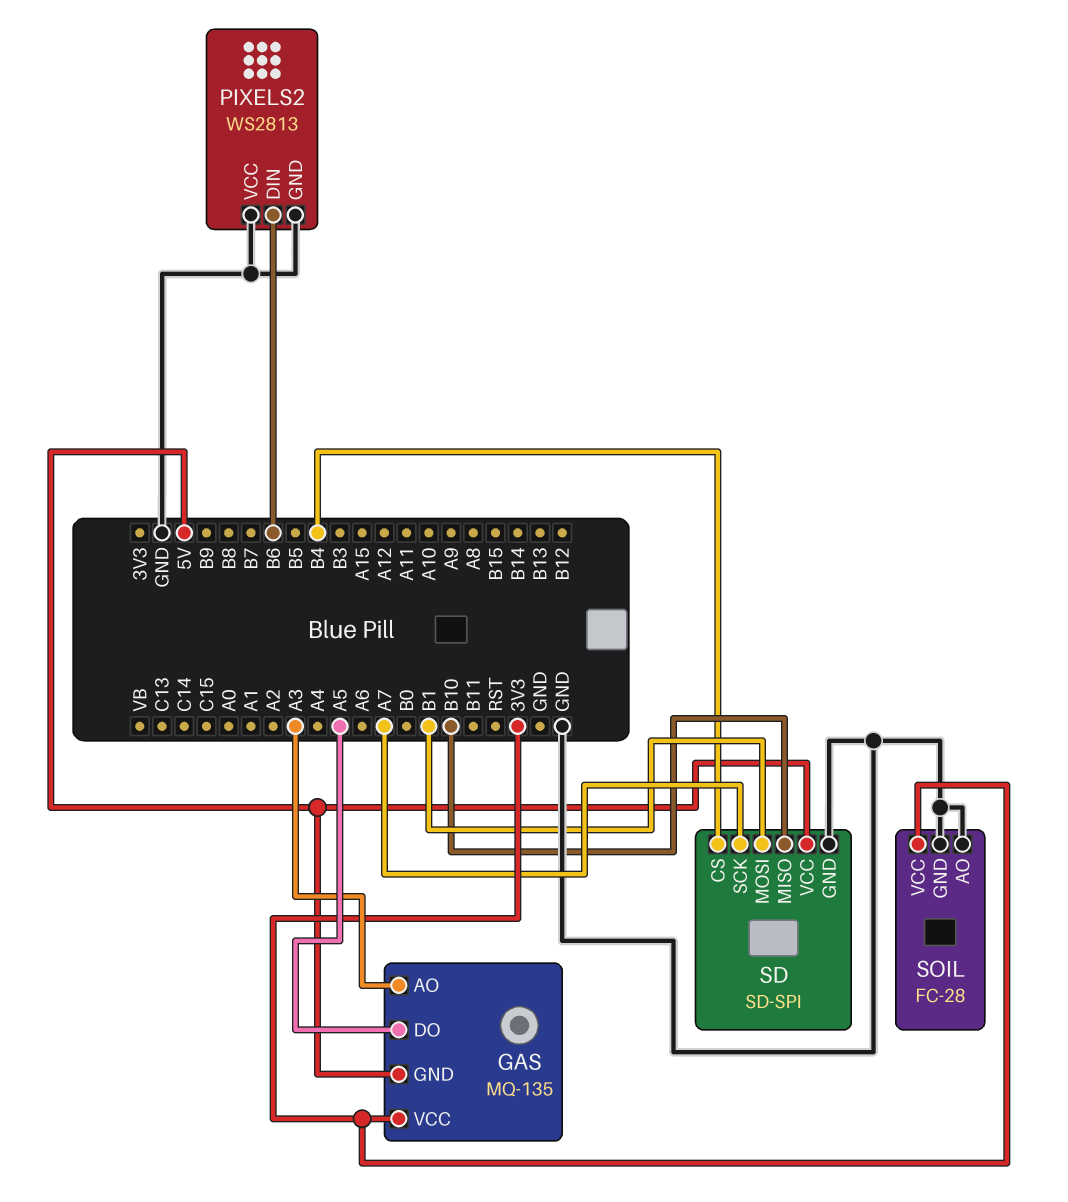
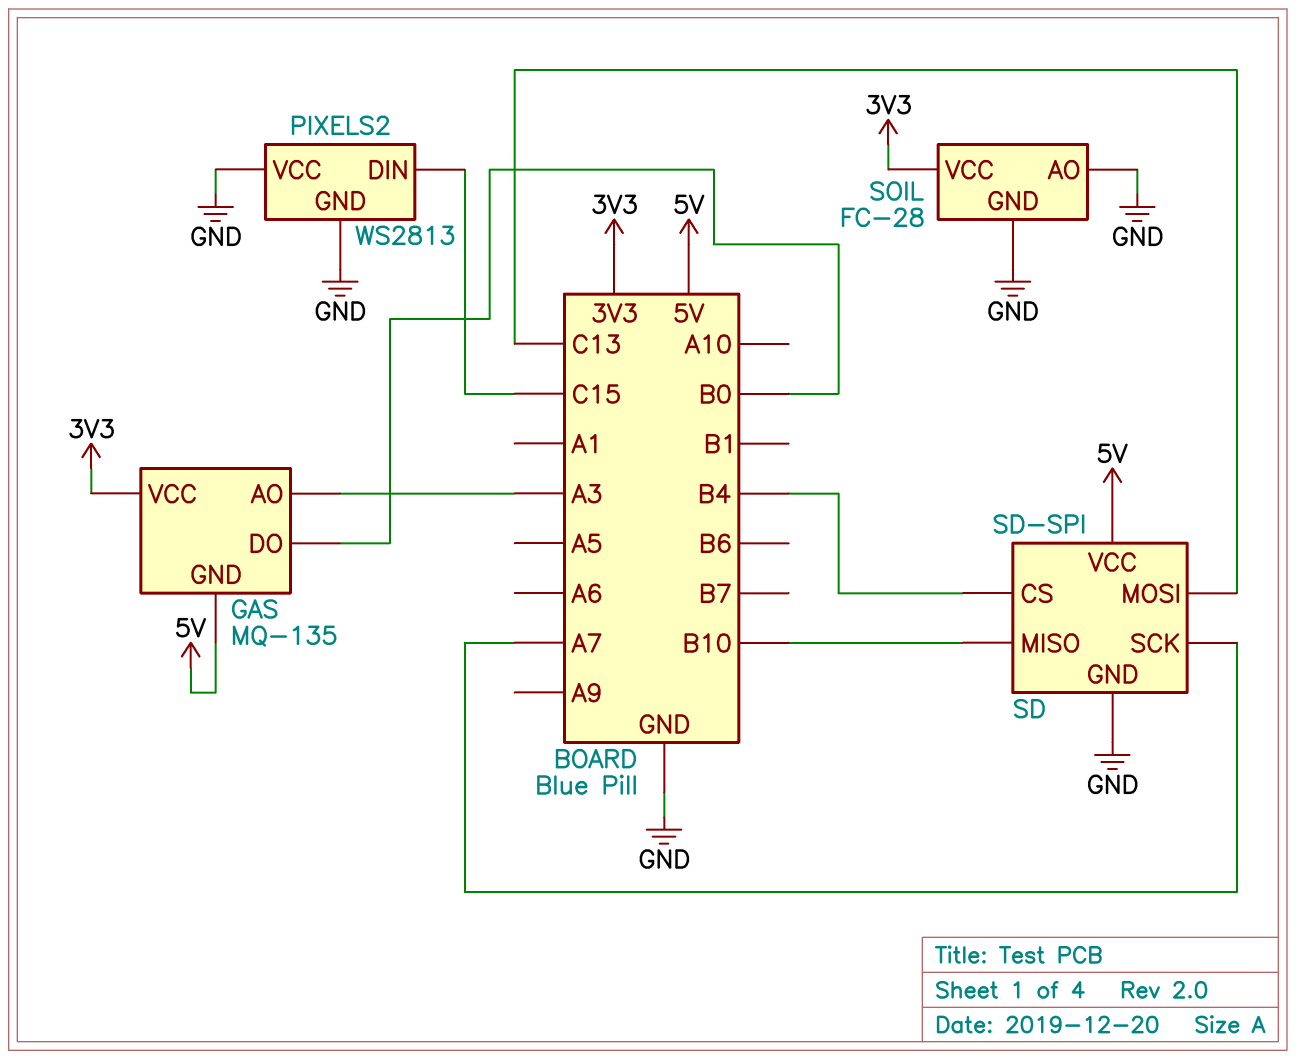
GAS pin DO: A5 -> B0
PIXELS2 pin DIN: B6 -> C15
SD pin MOSI: B1 -> C13

